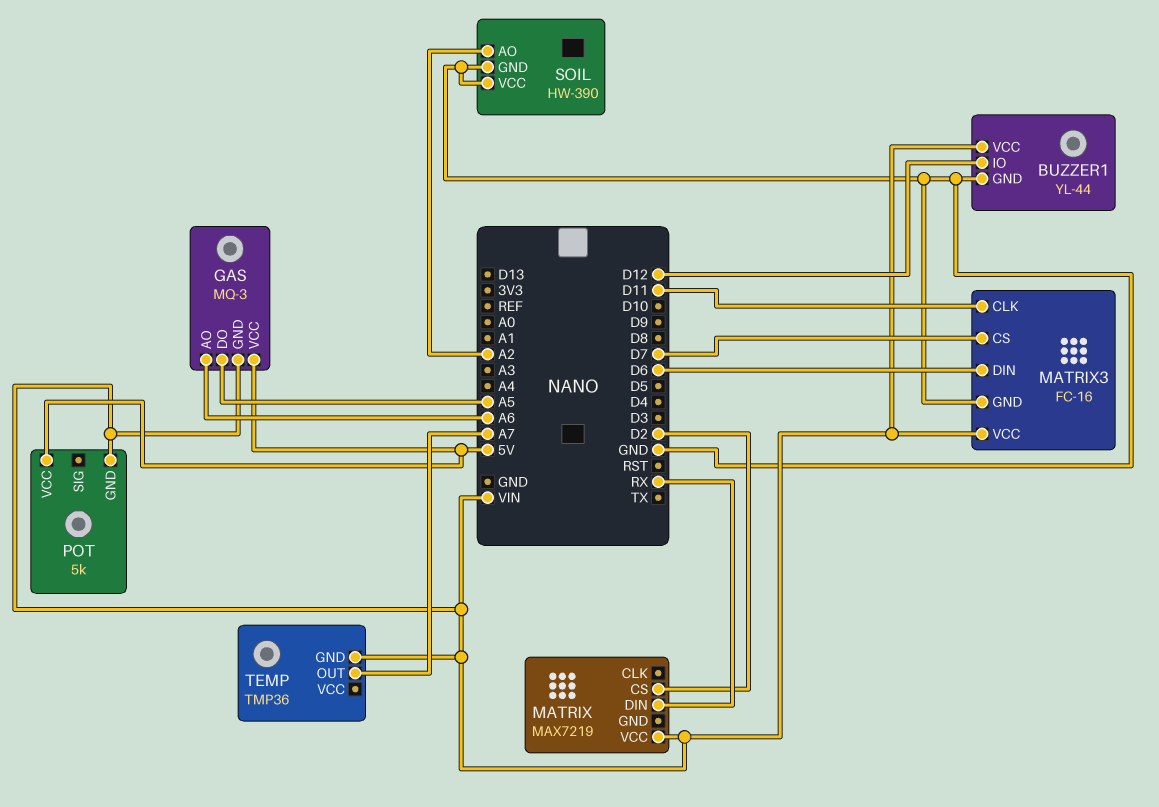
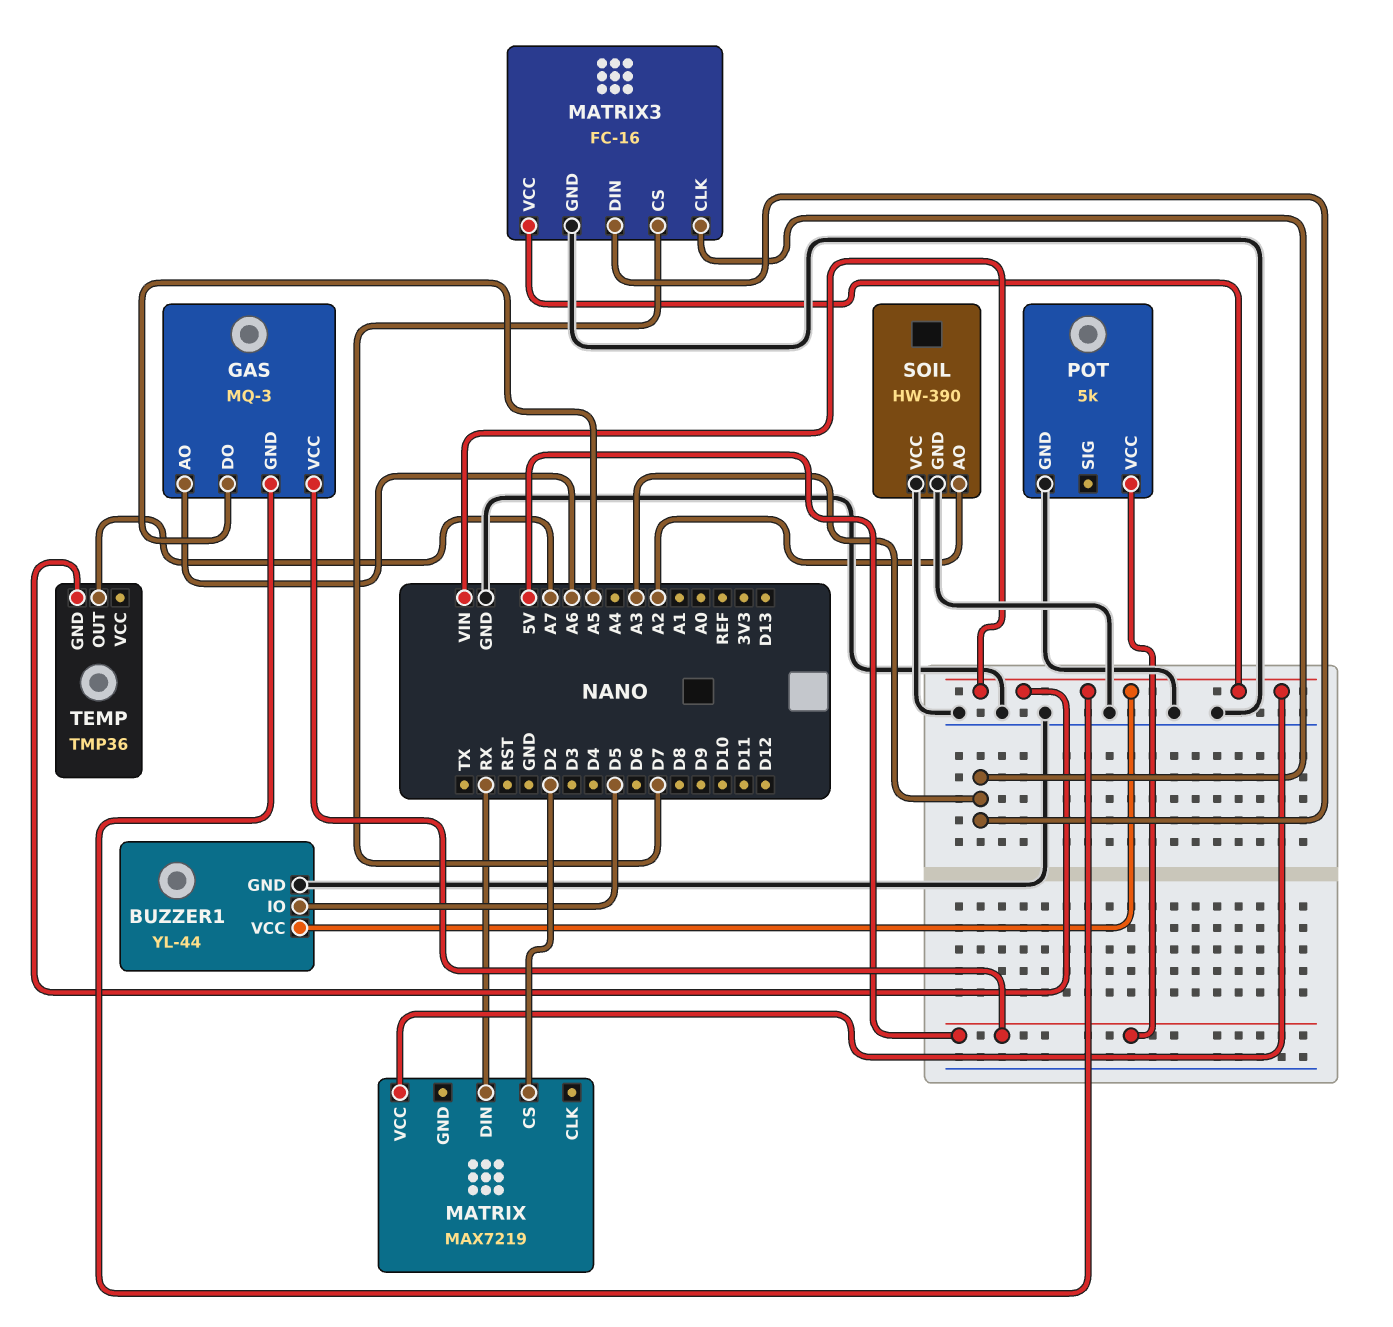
BUZZER1 pin IO: D12 -> D5
MATRIX3 pin CLK: D11 -> A3
MATRIX3 pin DIN: D6 -> A3
POT pin GND: VIN -> GND

